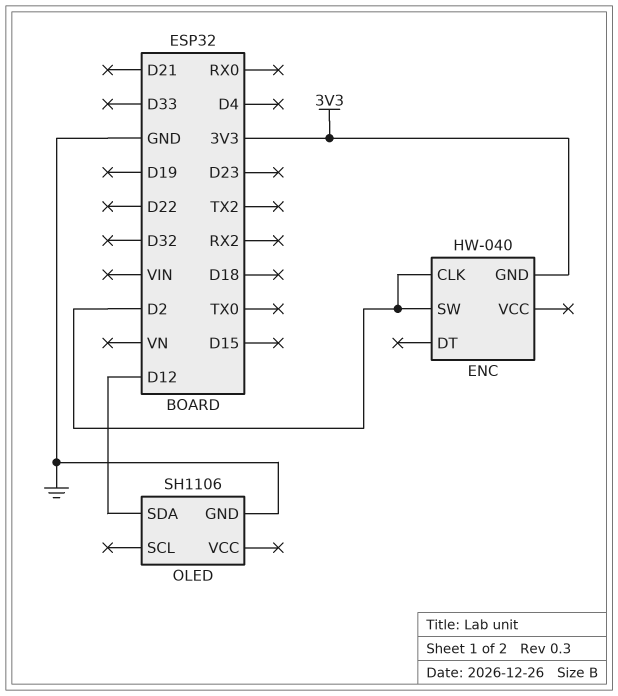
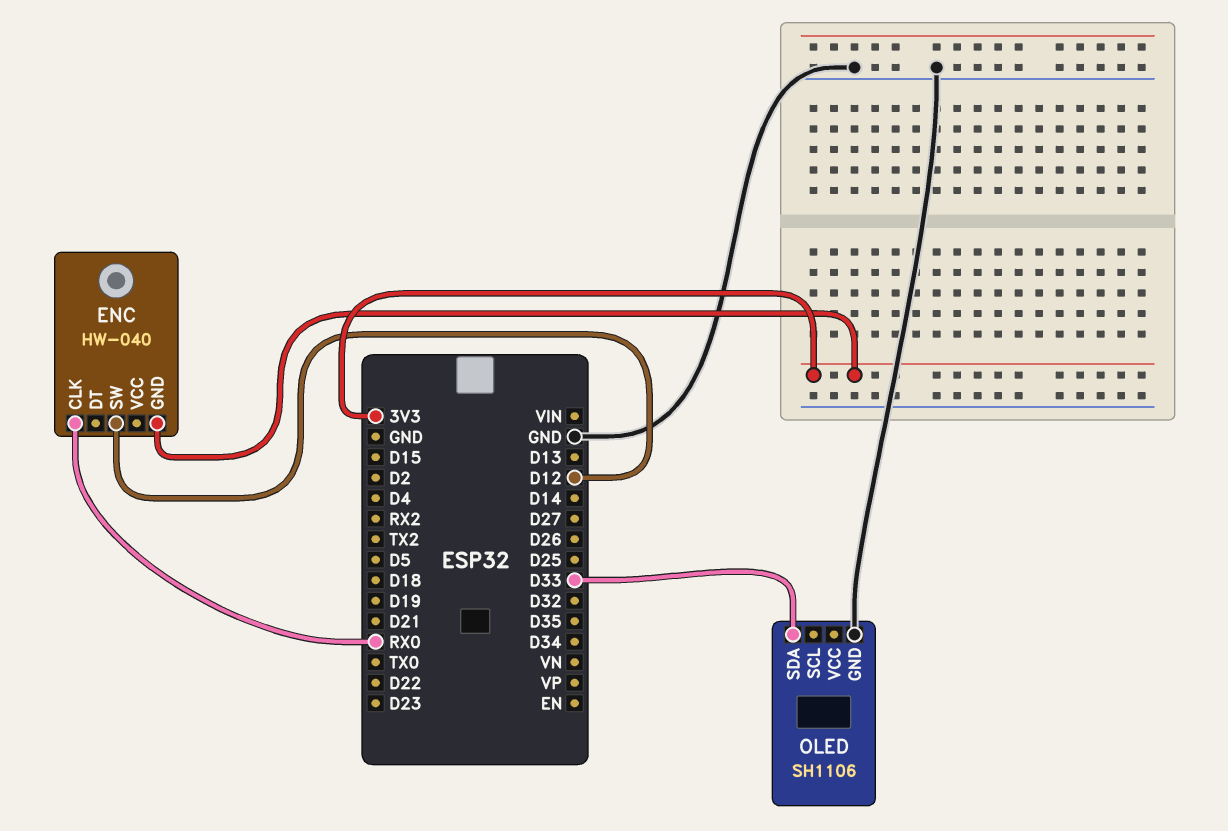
ENC pin CLK: D2 -> RX0
ENC pin SW: D2 -> D12
OLED pin SDA: D12 -> D33

